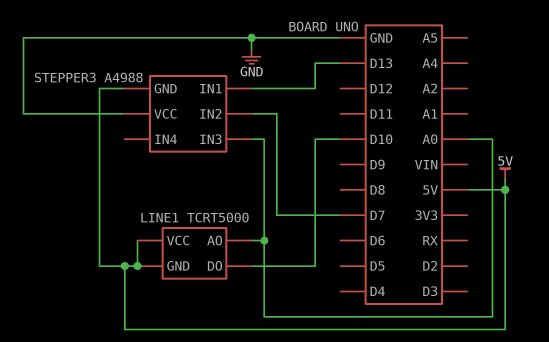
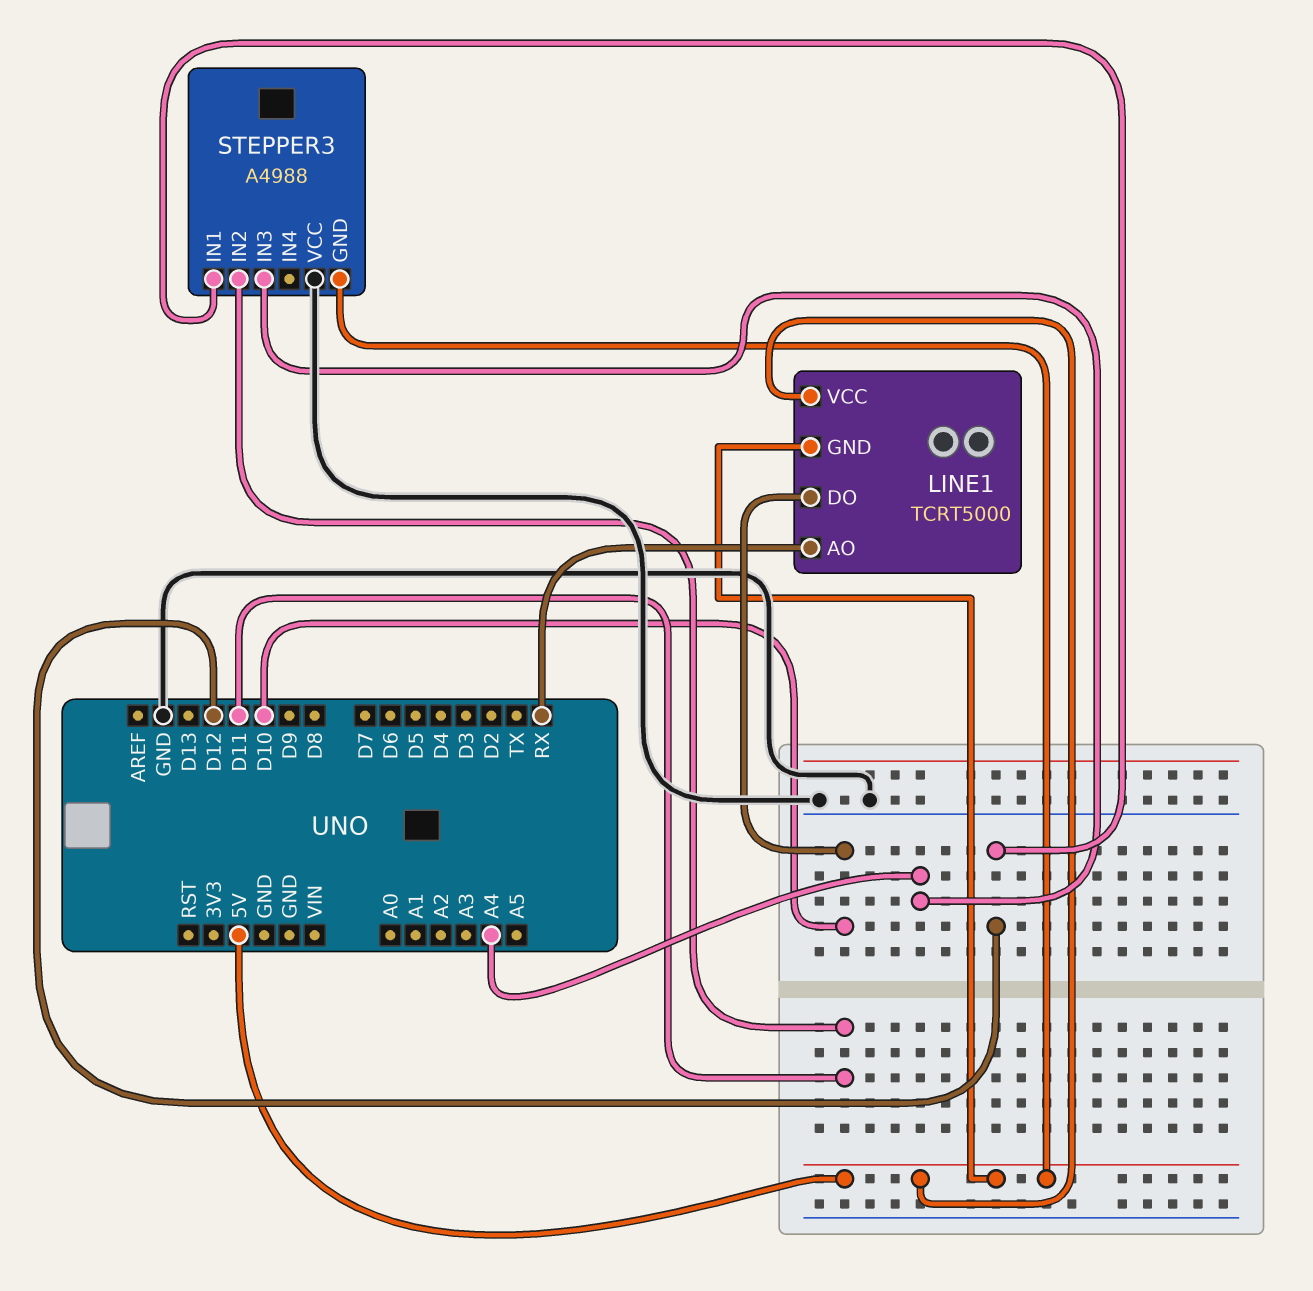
LINE1 pin AO: A0 -> RX
STEPPER3 pin IN1: D13 -> D12
STEPPER3 pin IN2: D7 -> D11
STEPPER3 pin IN3: A0 -> A4

